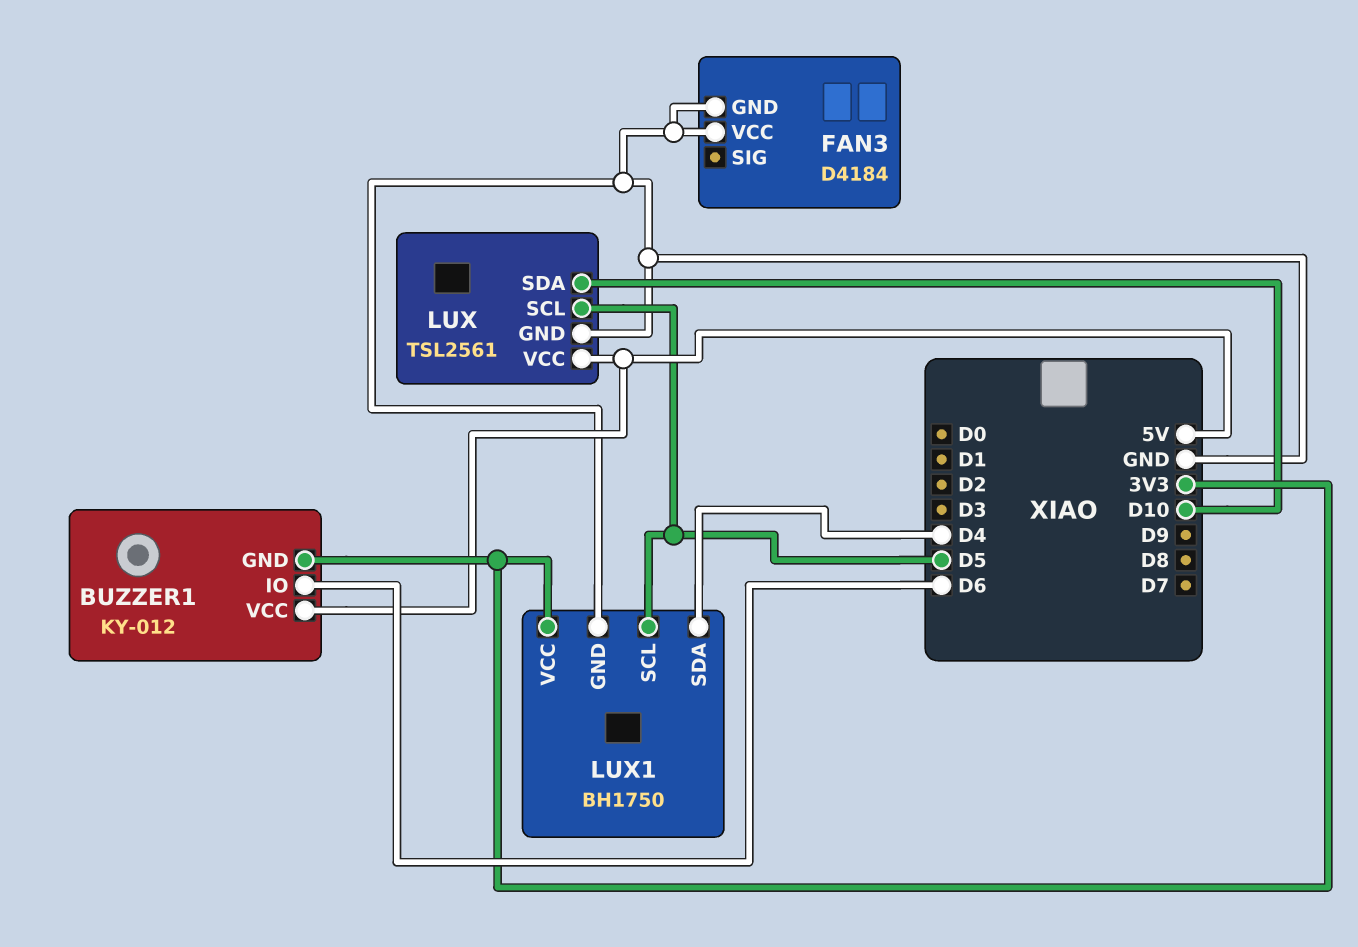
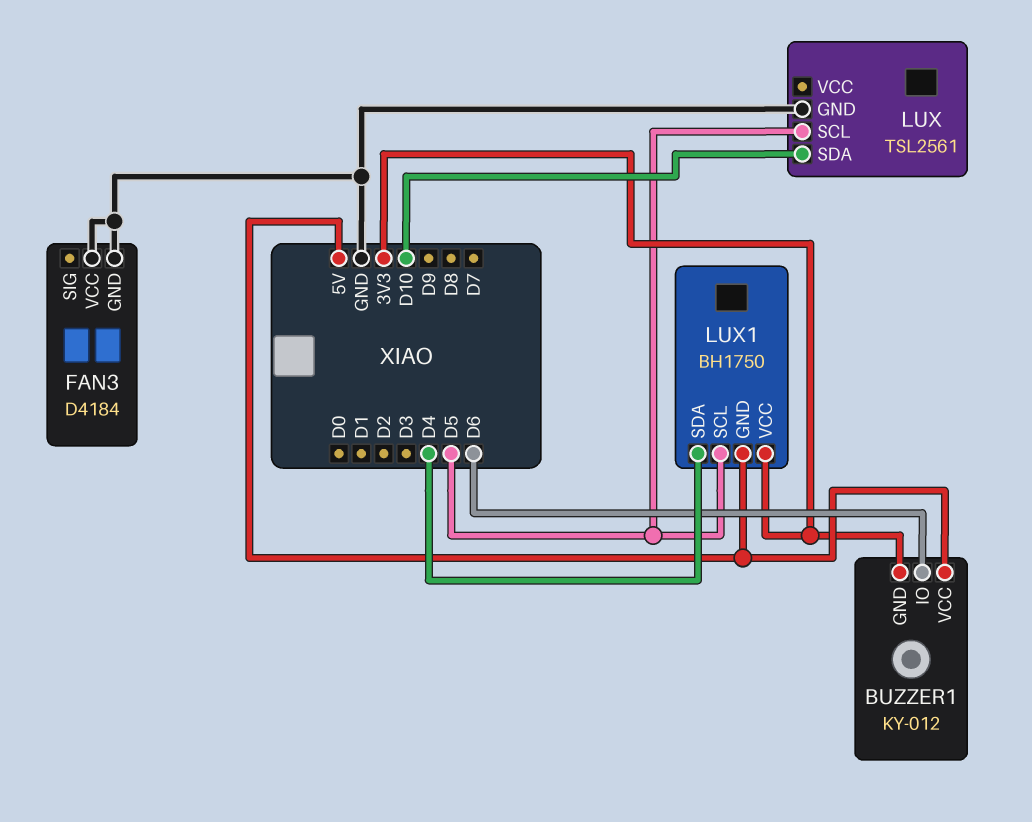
LUX pin VCC: 5V -> none
LUX1 pin GND: GND -> 5V

